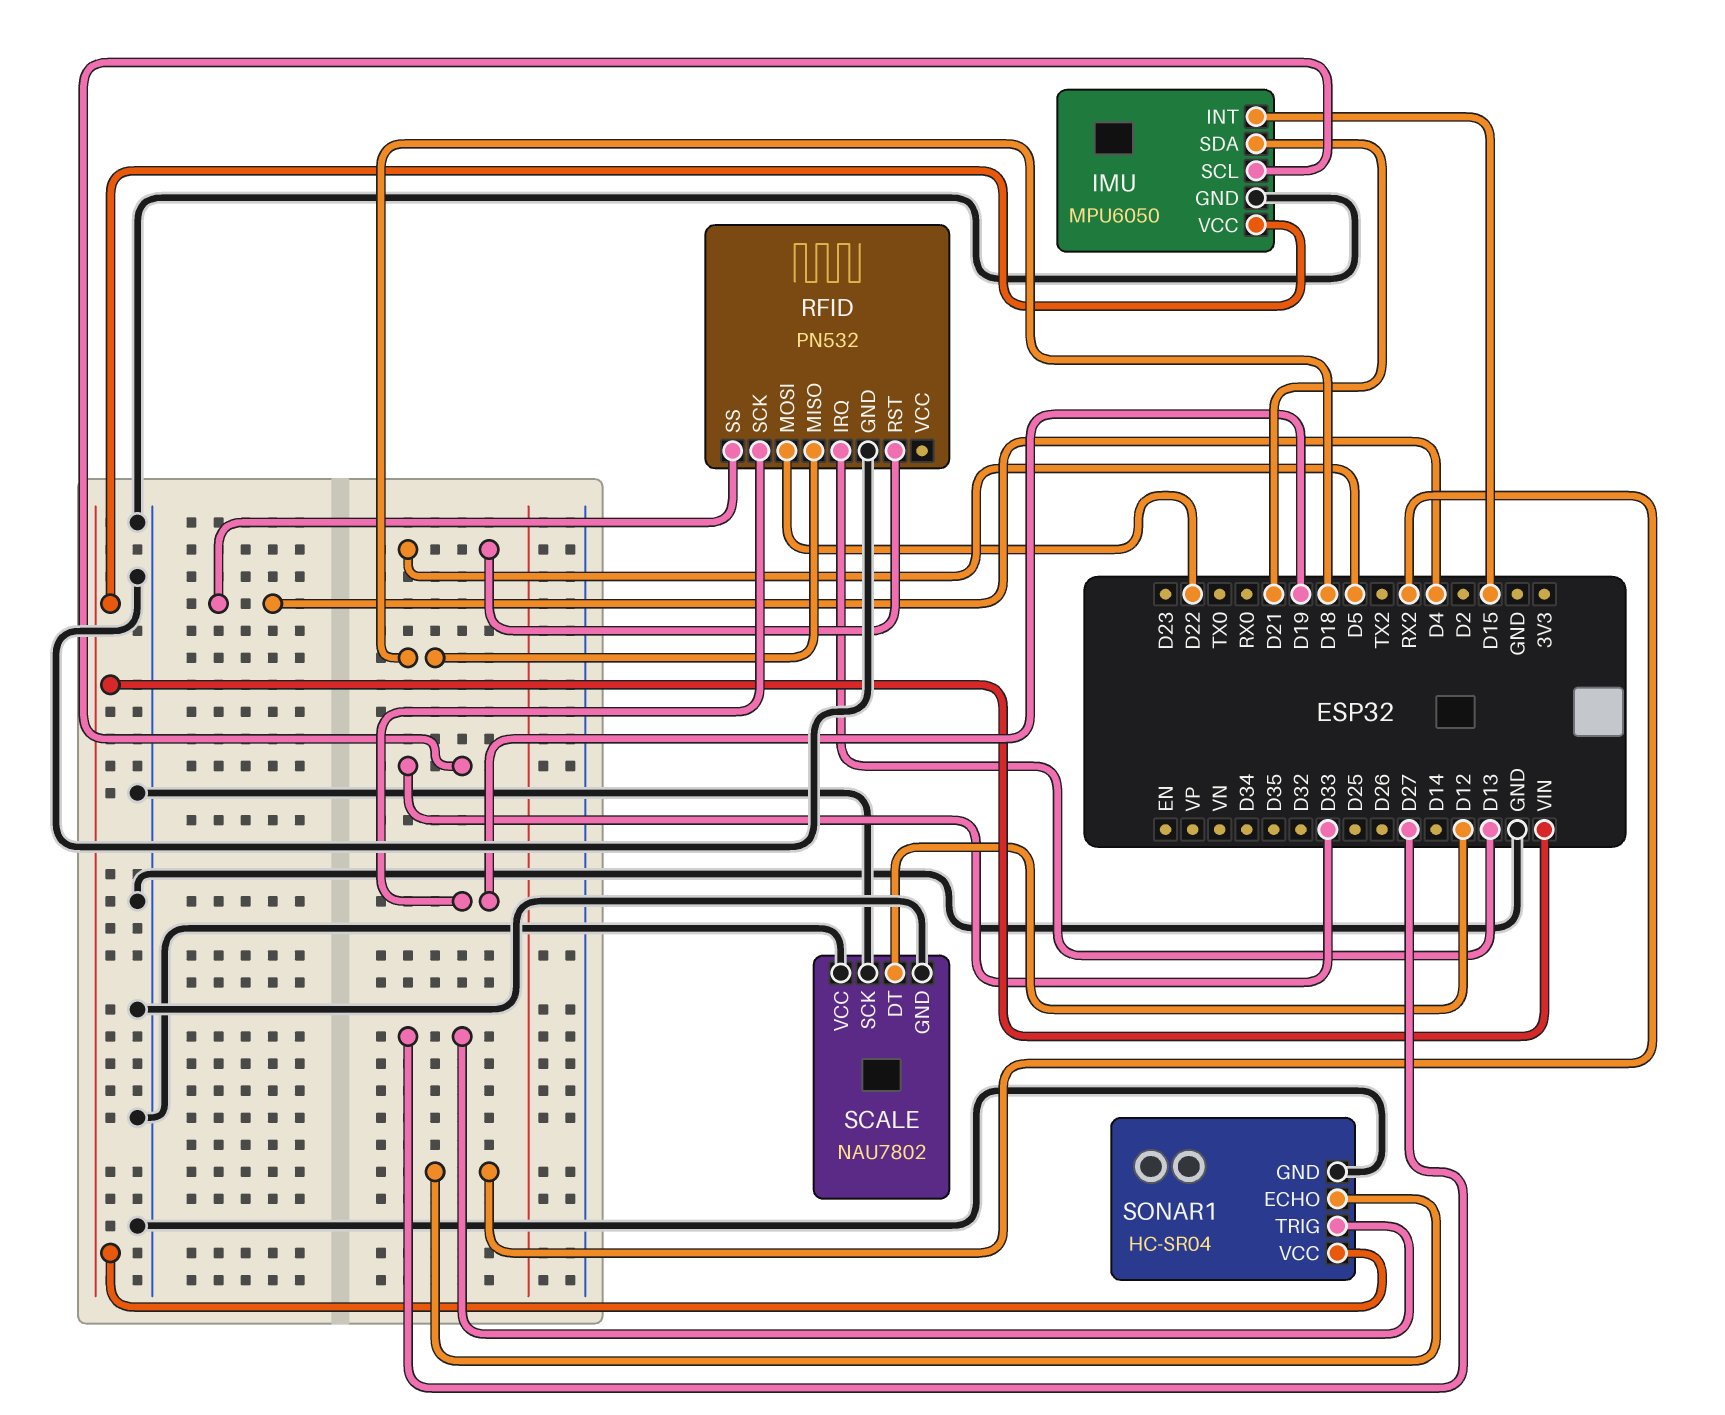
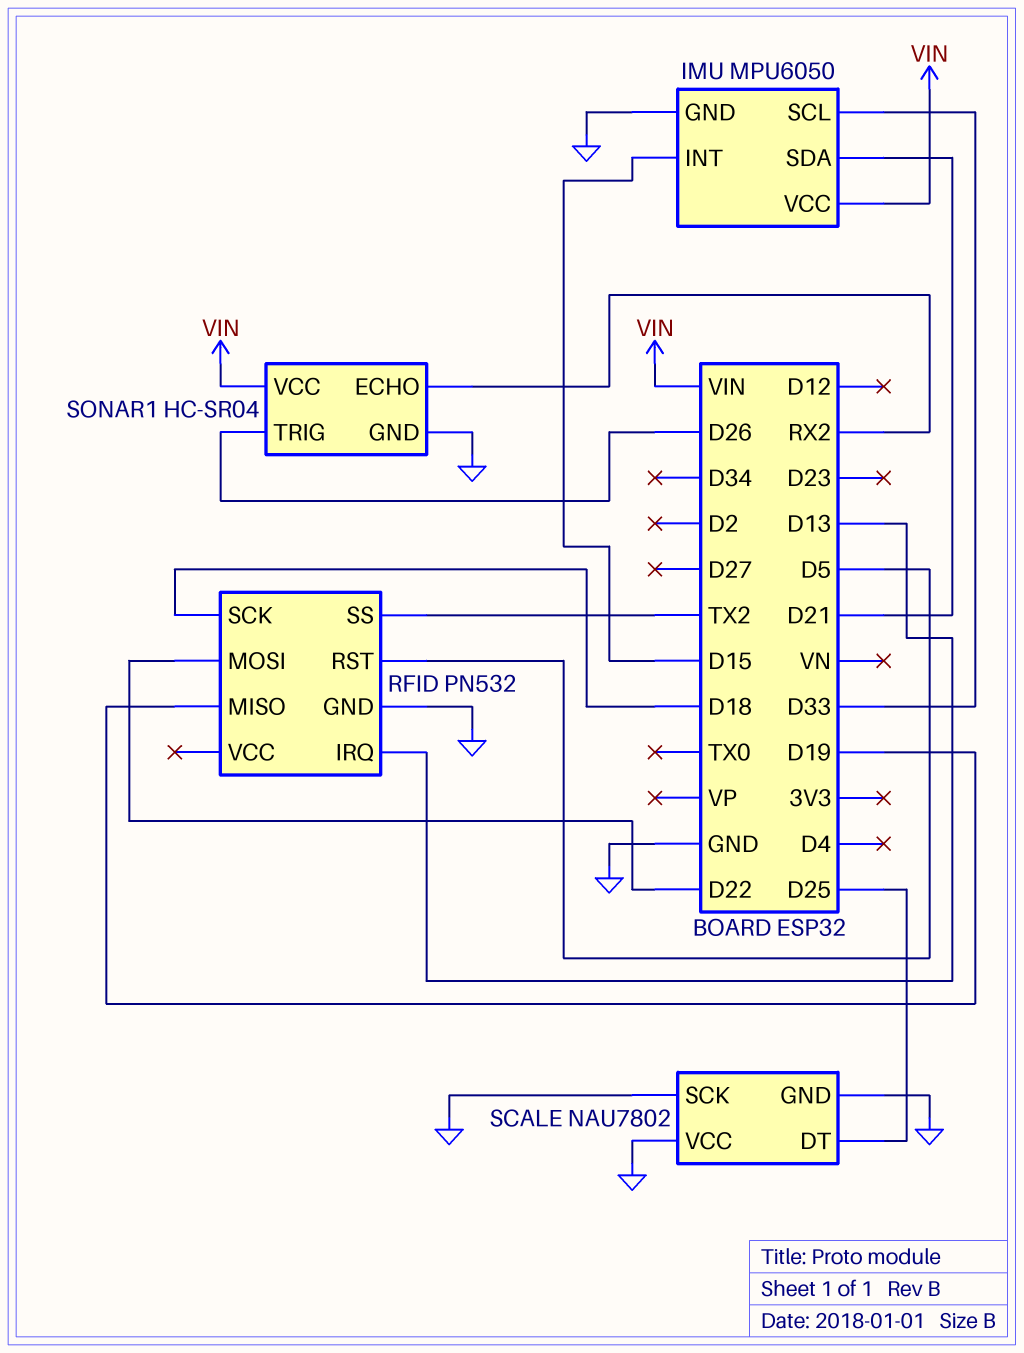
RFID pin MISO: D18 -> D19
RFID pin SCK: D19 -> D18
RFID pin SS: D4 -> TX2
SCALE pin DT: D12 -> D25
SONAR1 pin TRIG: D27 -> D26

